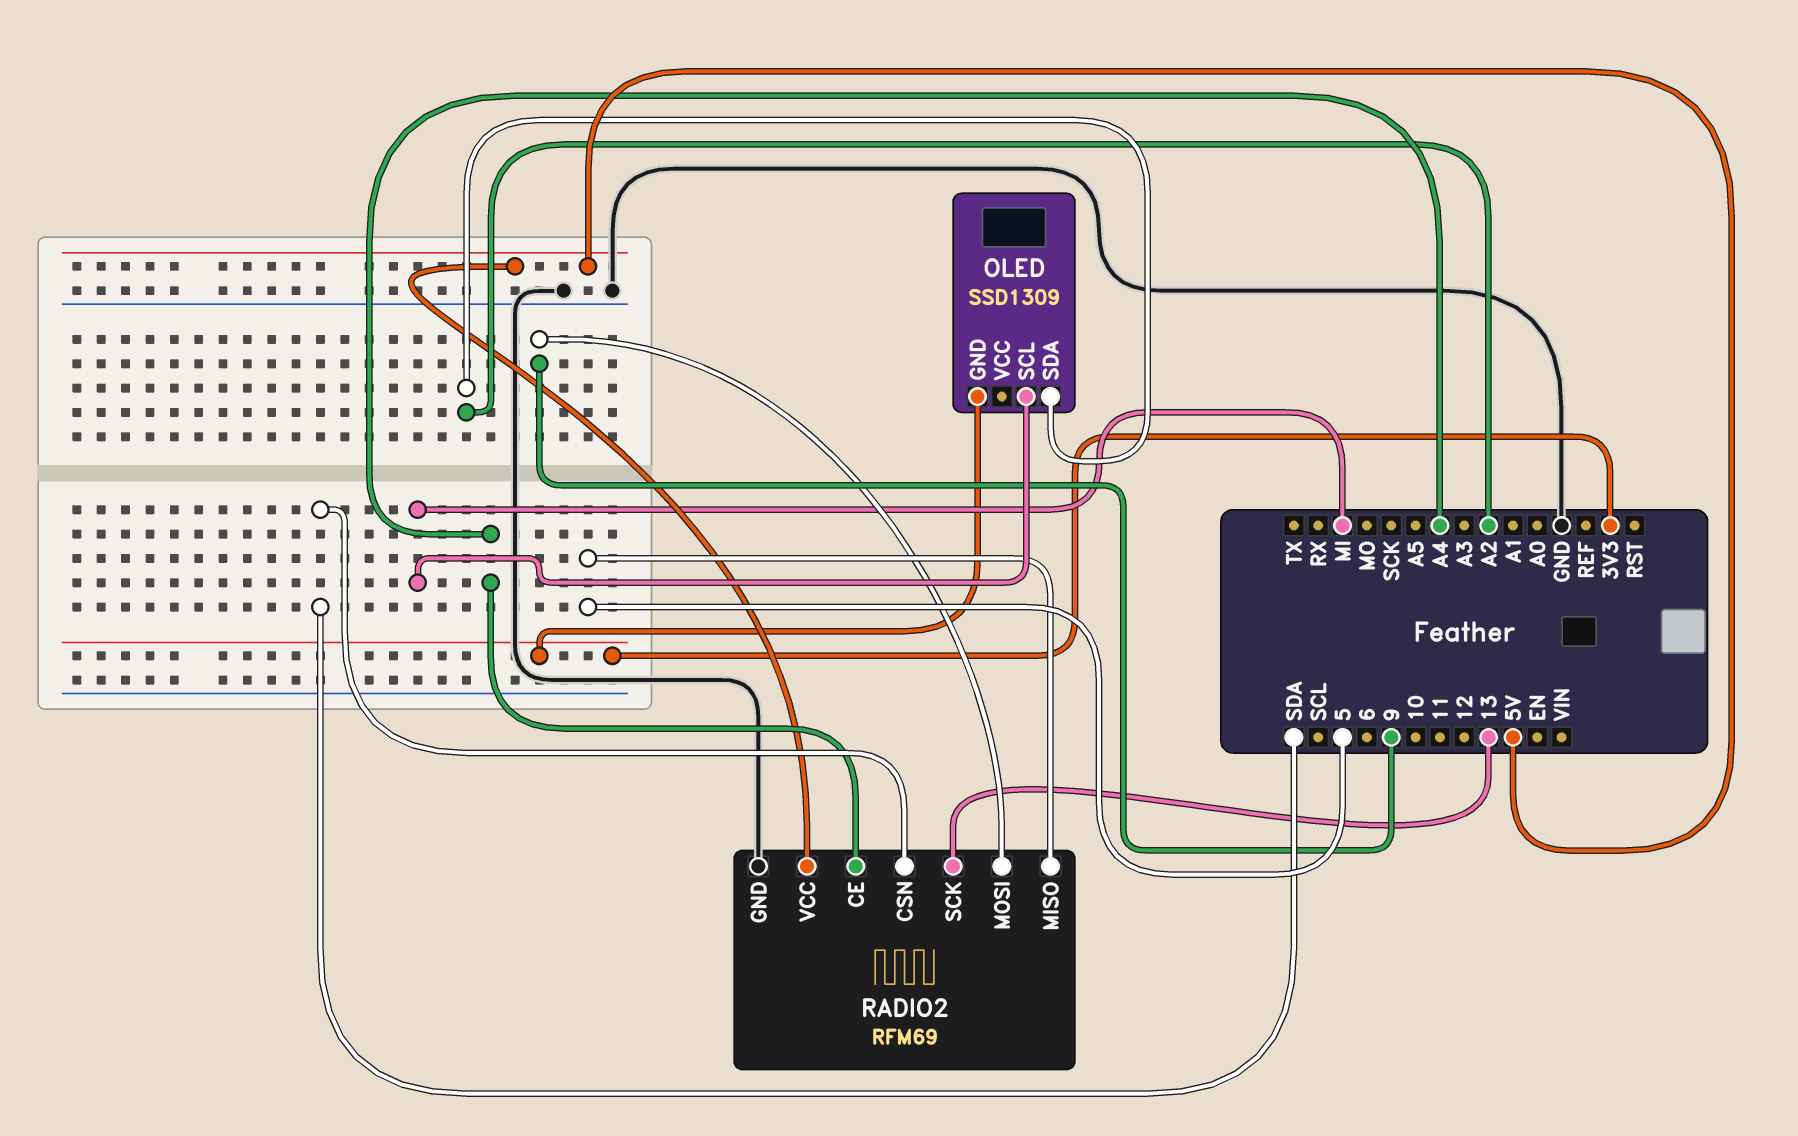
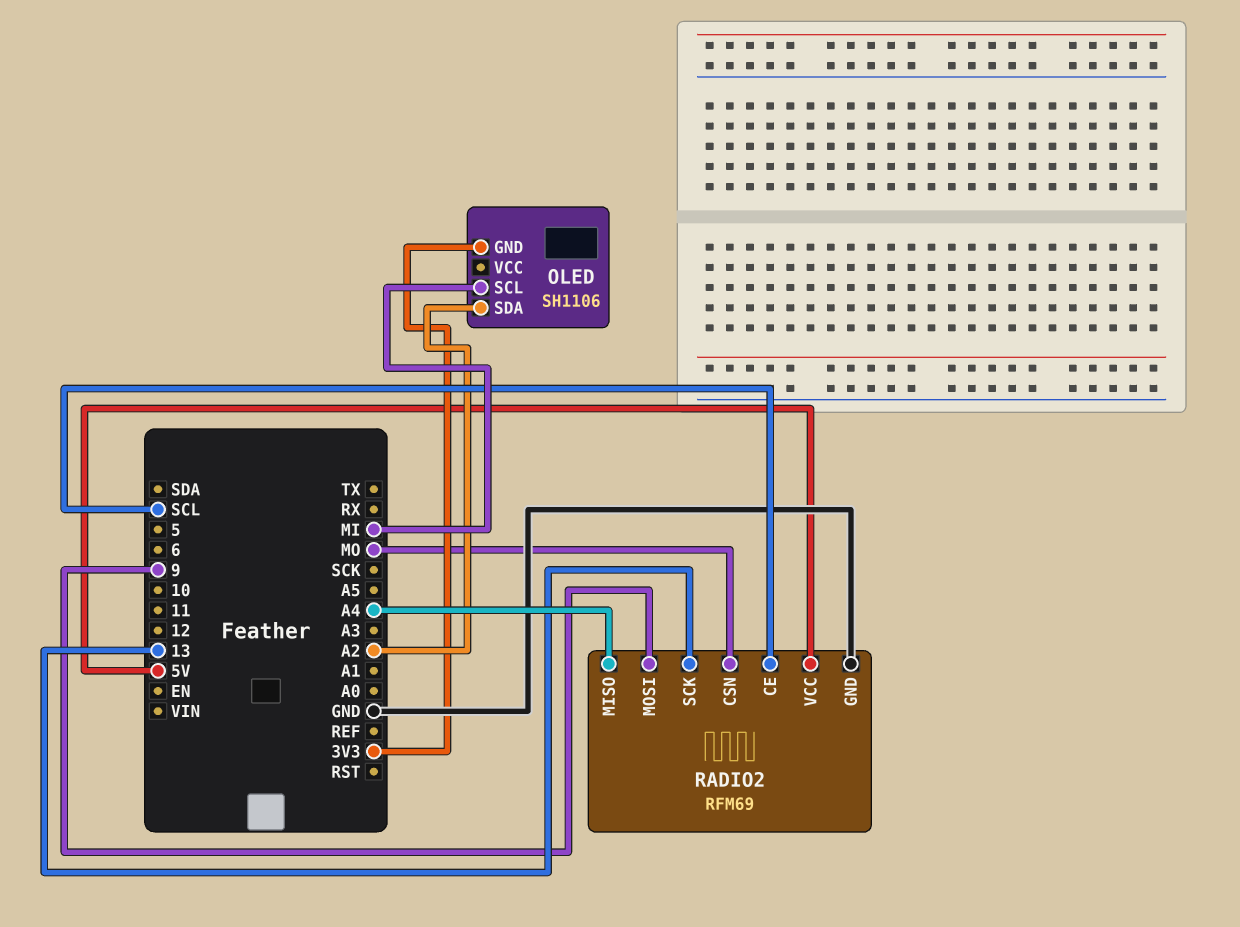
OLED: SSD1309 -> SH1106
RADIO2 pin CE: A4 -> SCL
RADIO2 pin CSN: SDA -> MO
RADIO2 pin MISO: 5 -> A4

